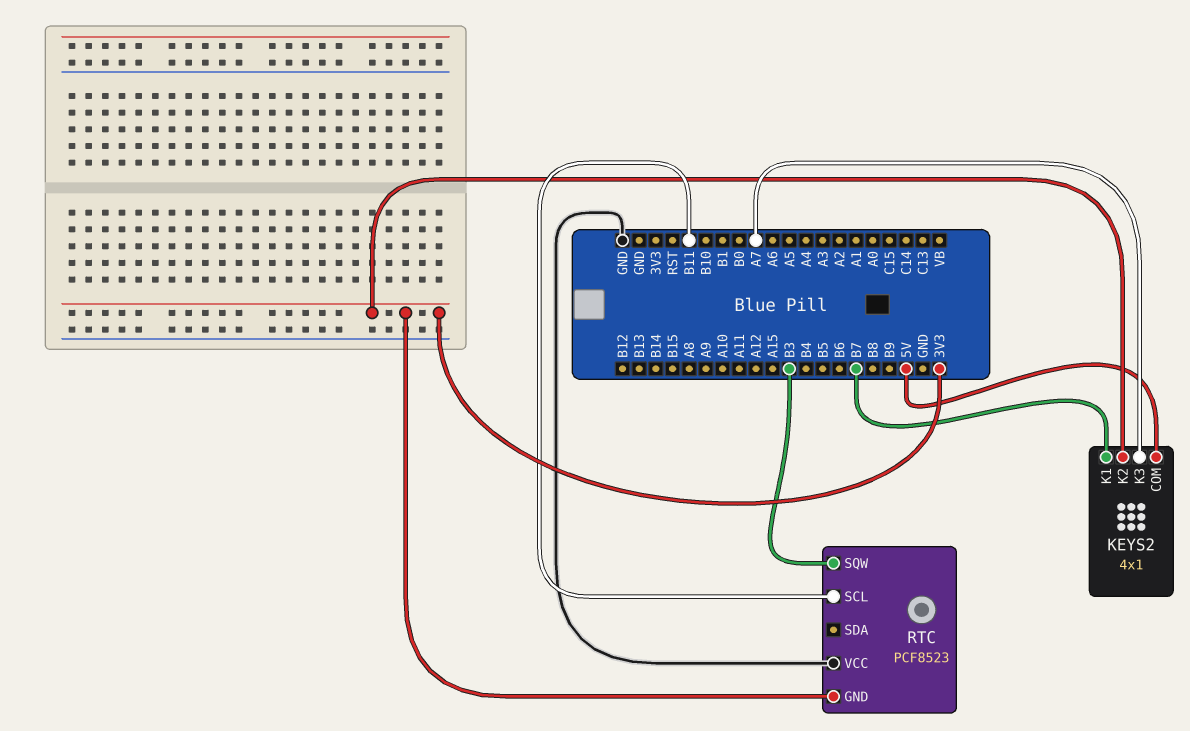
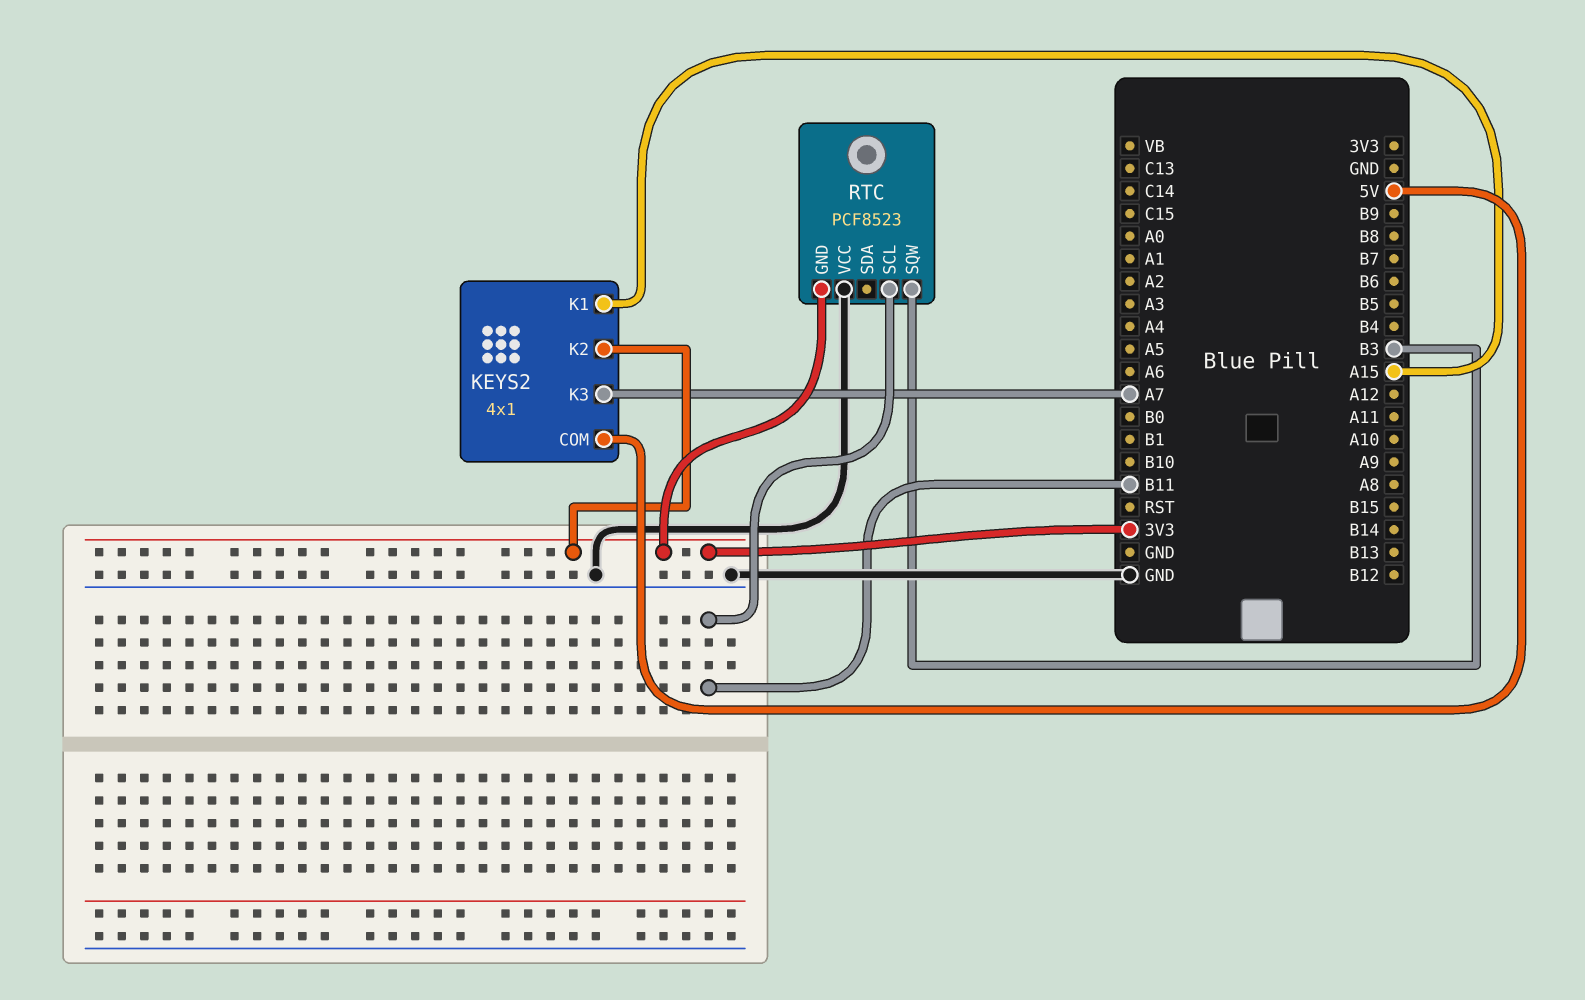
KEYS2 pin K1: B7 -> A15

